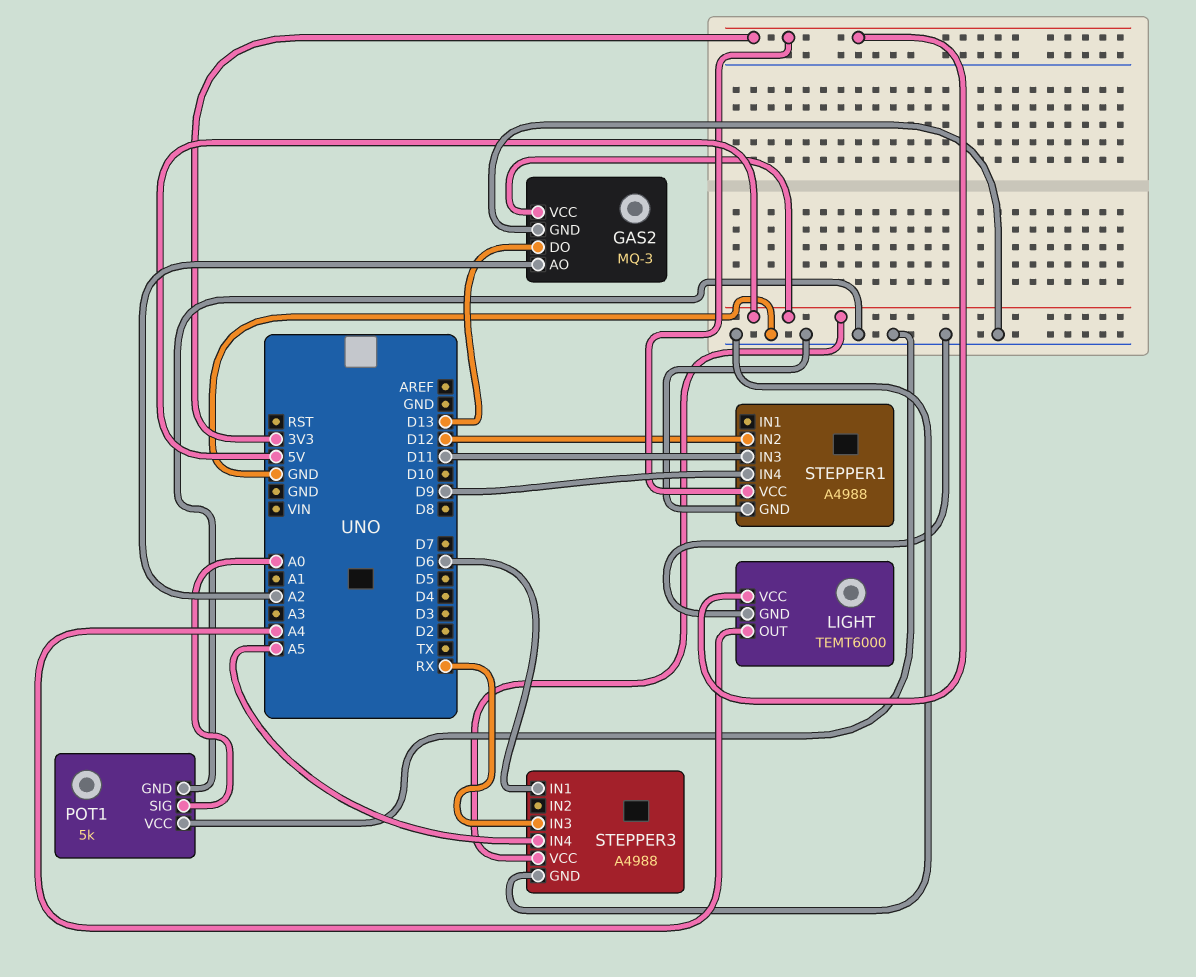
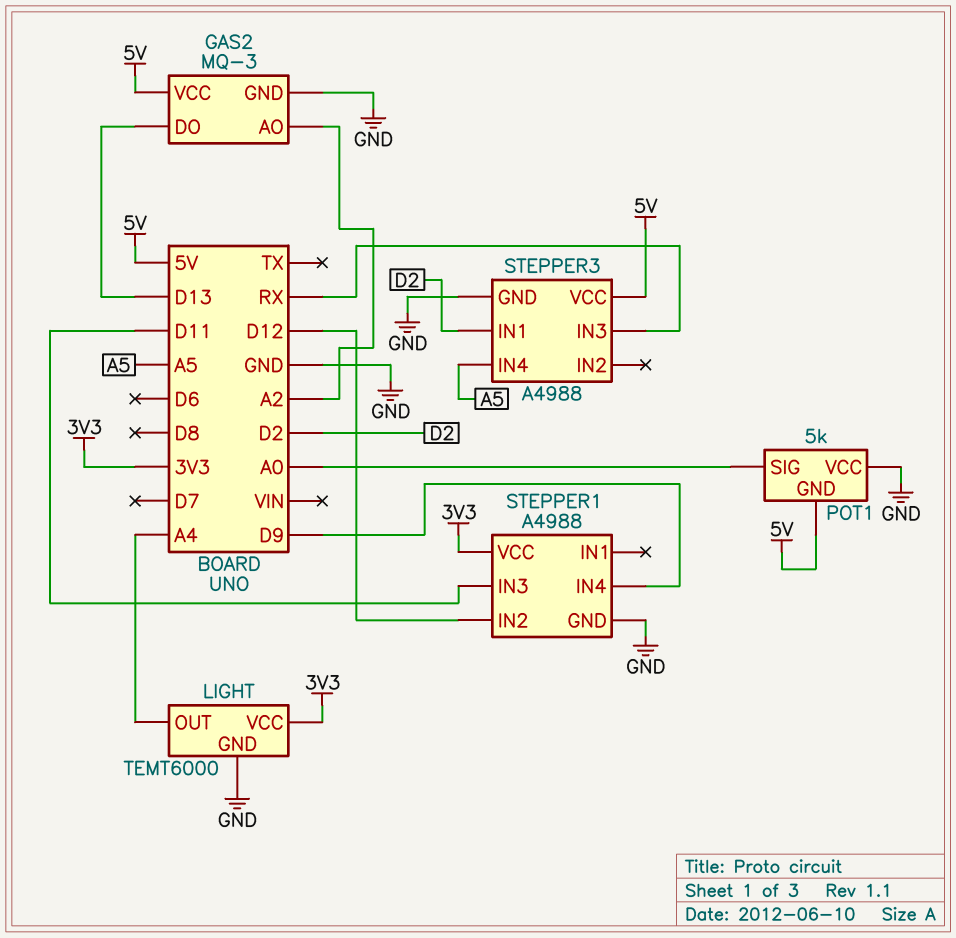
POT1 pin GND: GND -> 5V
STEPPER3 pin IN1: D6 -> D2

